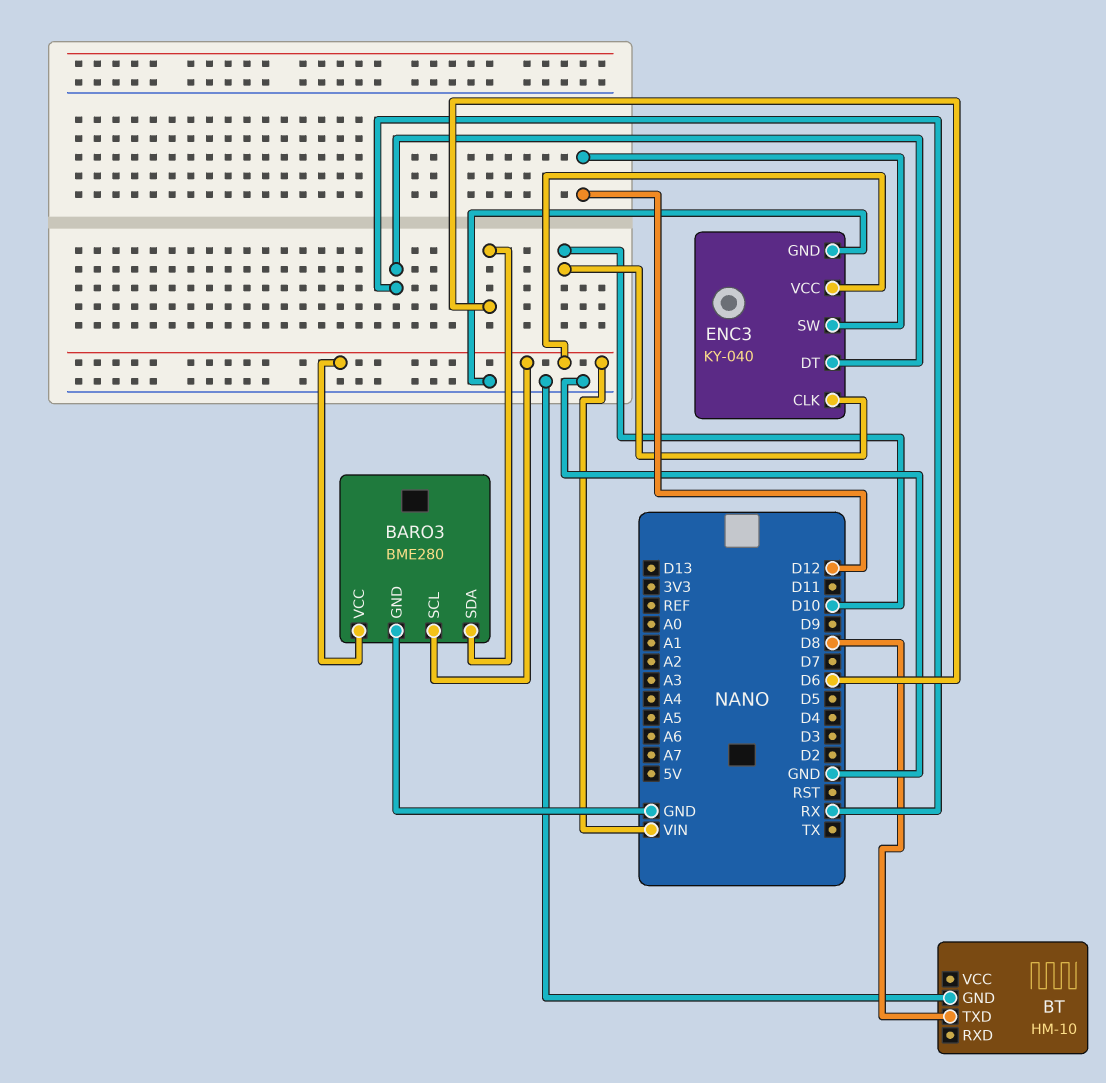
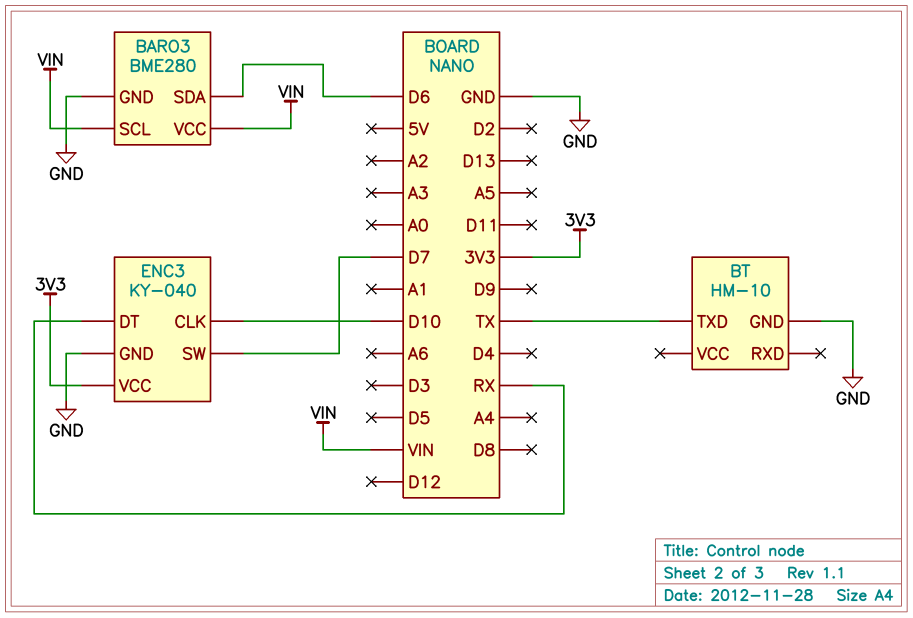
BT pin TXD: D8 -> TX
ENC3 pin SW: D12 -> D7
ENC3 pin VCC: VIN -> 3V3

